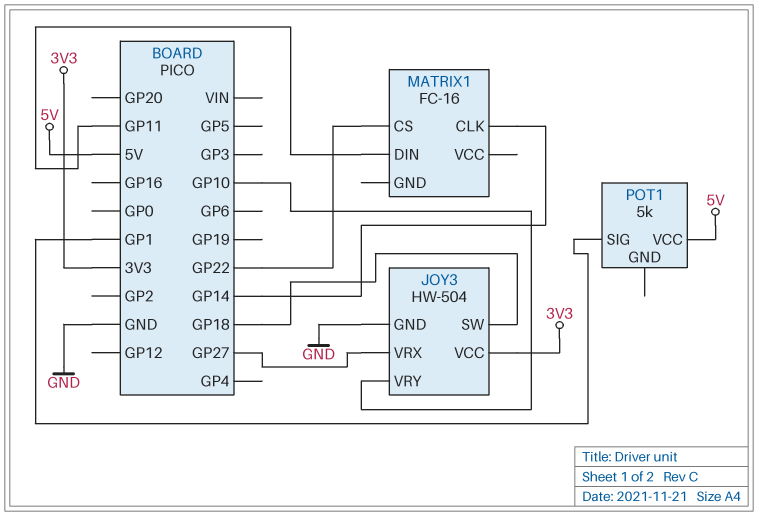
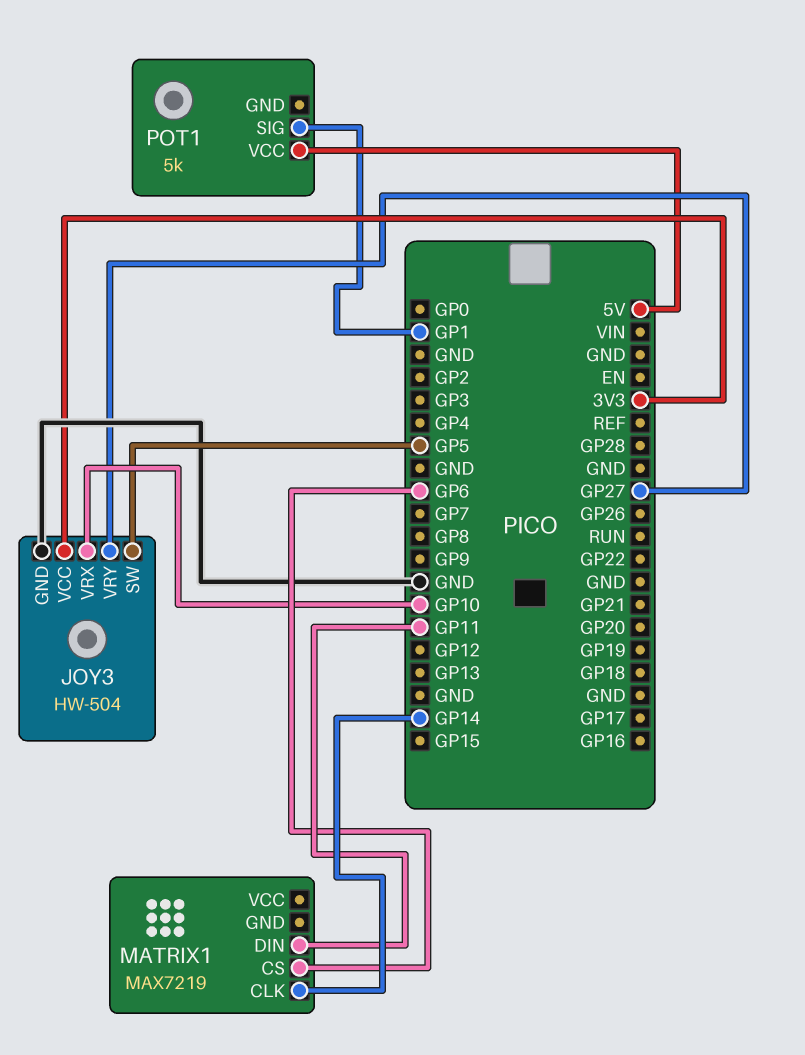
JOY3 pin SW: GP18 -> GP5
JOY3 pin VRX: GP27 -> GP10
JOY3 pin VRY: GP10 -> GP27
MATRIX1: FC-16 -> MAX7219
MATRIX1 pin CS: GP22 -> GP6

